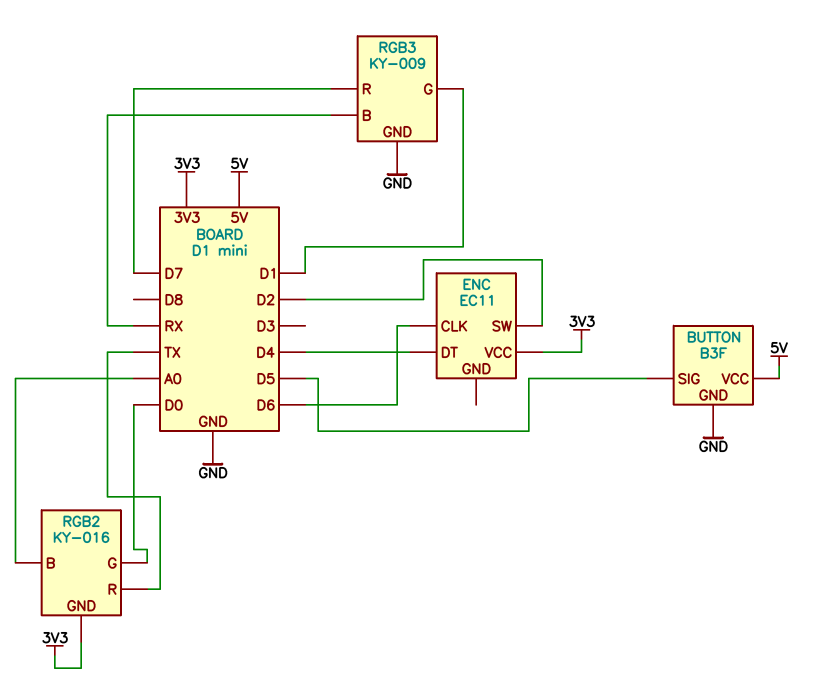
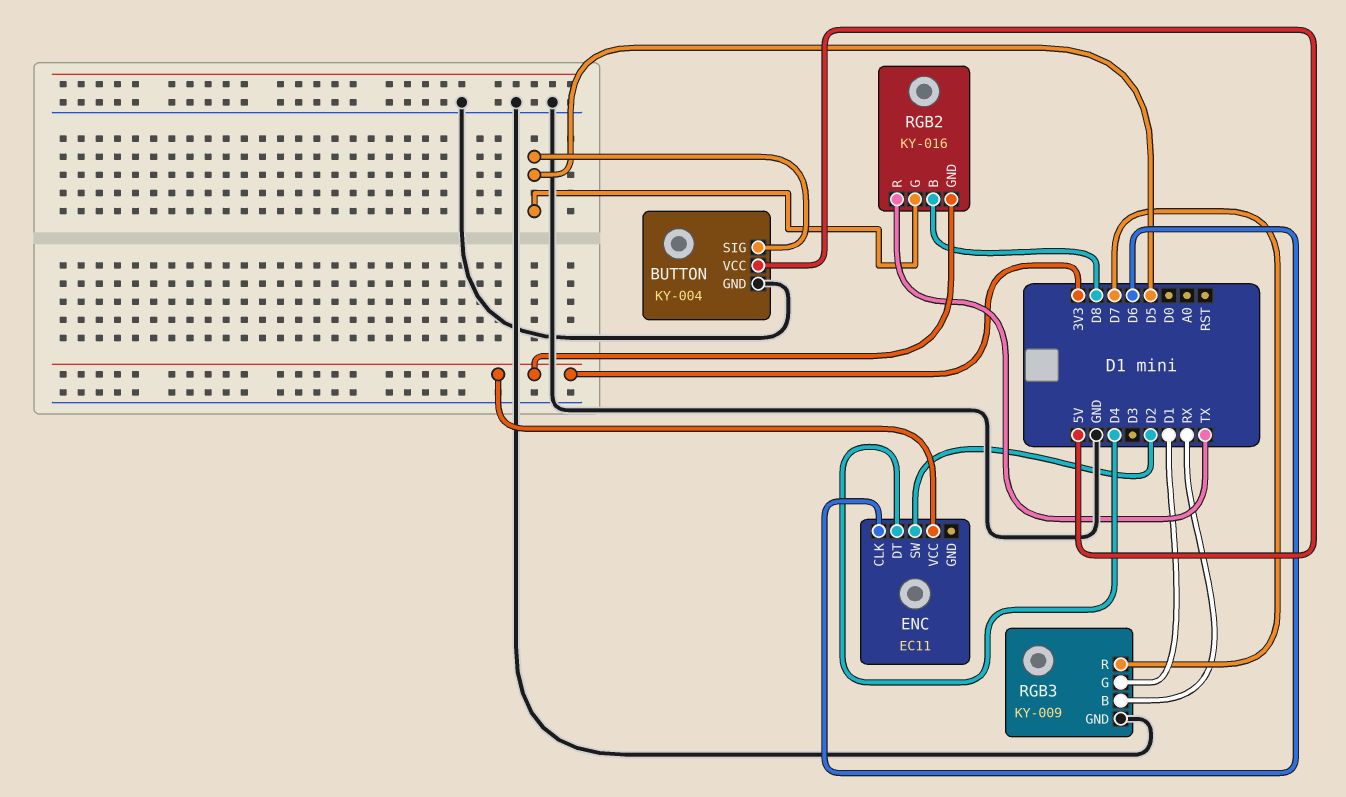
BUTTON: B3F -> KY-004
RGB2 pin B: A0 -> D8
RGB2 pin G: D0 -> D5

